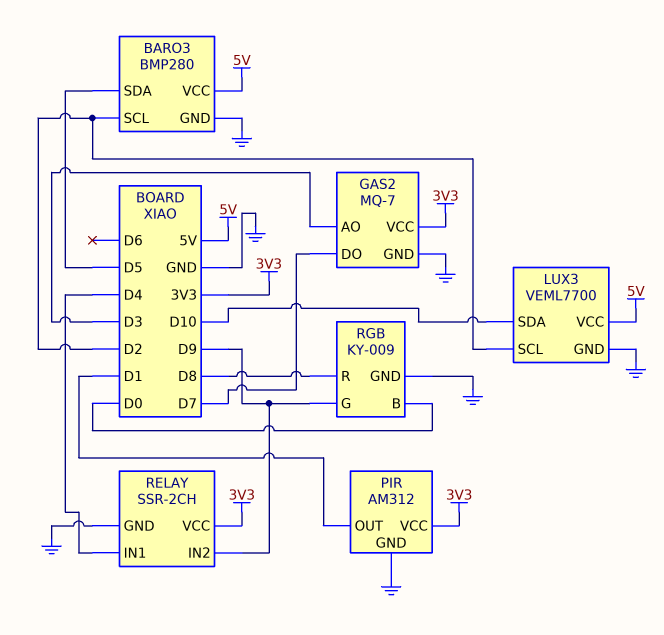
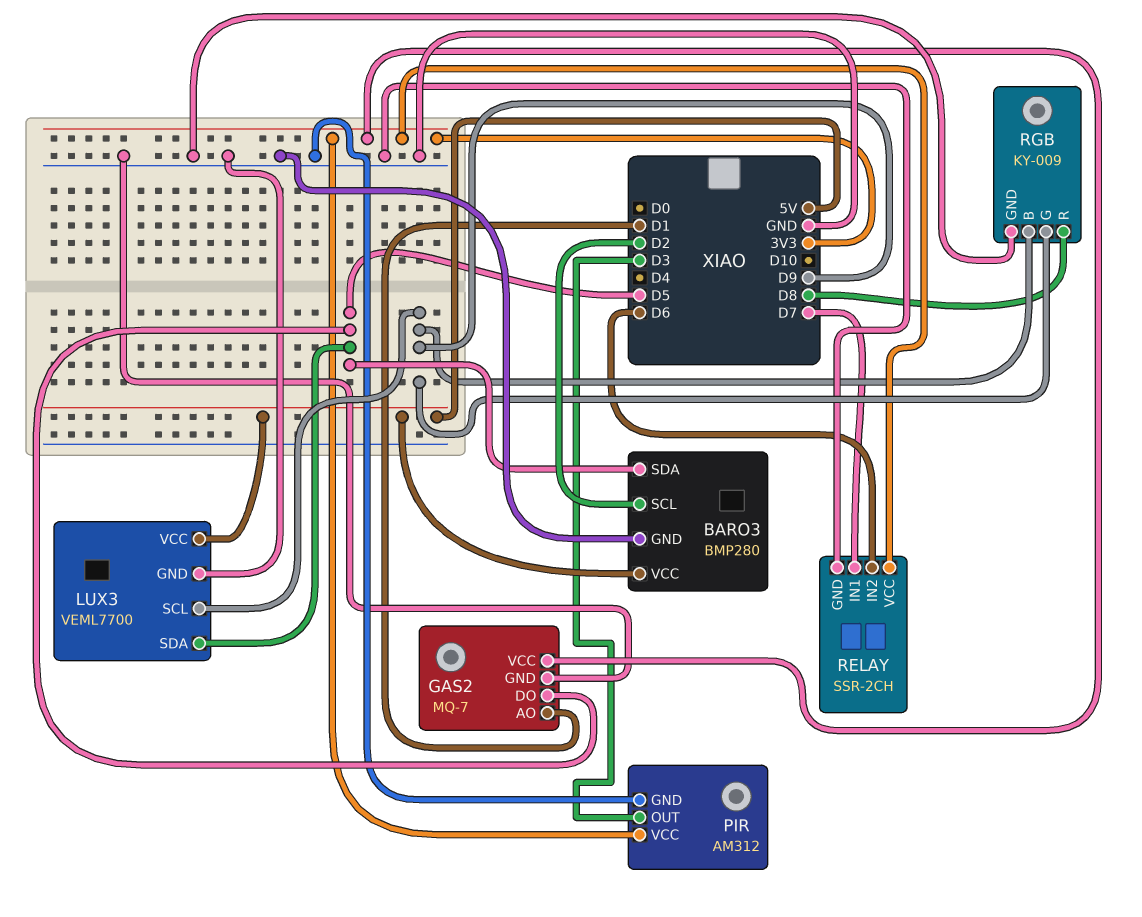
GAS2 pin AO: D3 -> D1
GAS2 pin DO: D7 -> D5
LUX3 pin SCL: D2 -> D9
LUX3 pin SDA: D10 -> D5
PIR pin OUT: D1 -> D3
RELAY pin IN1: D4 -> D7
RELAY pin IN2: D9 -> D6
RGB pin B: D0 -> D9

